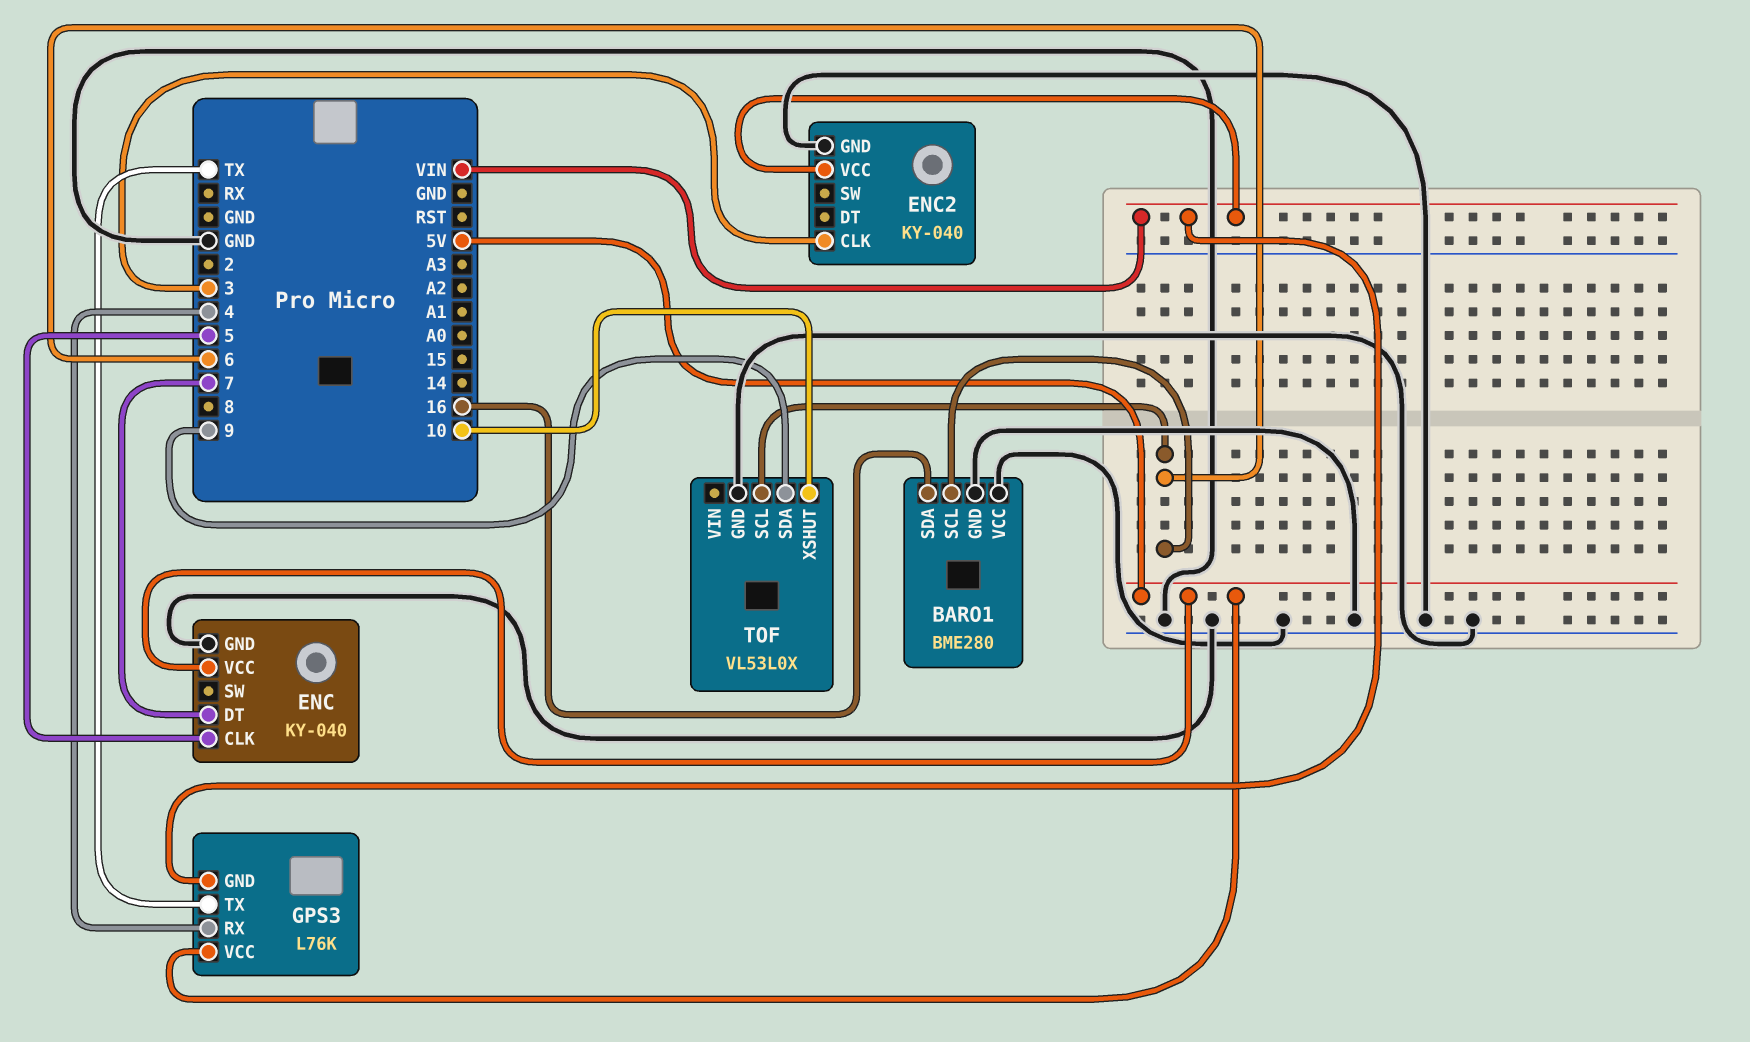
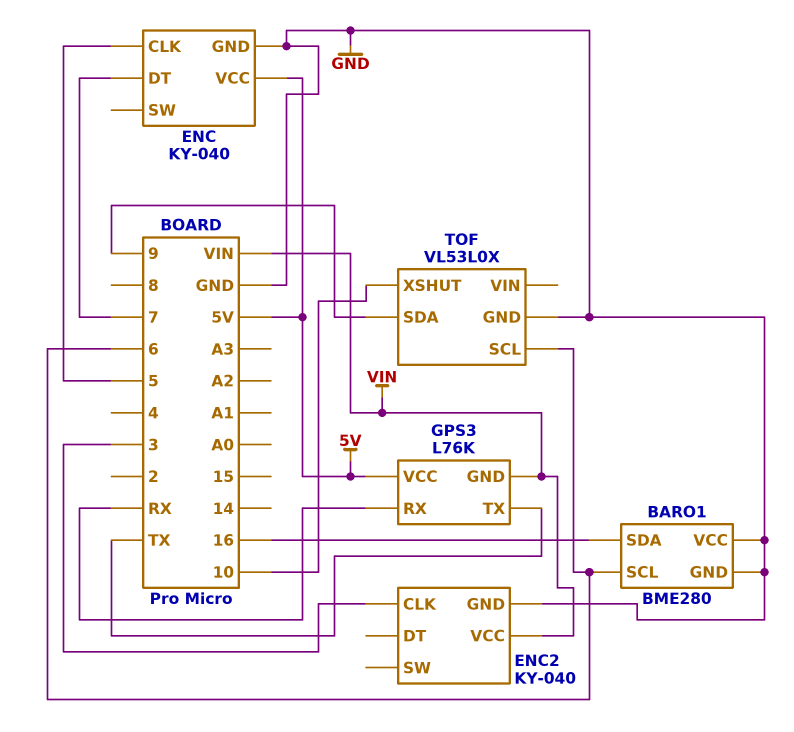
GPS3 pin RX: 4 -> RX

